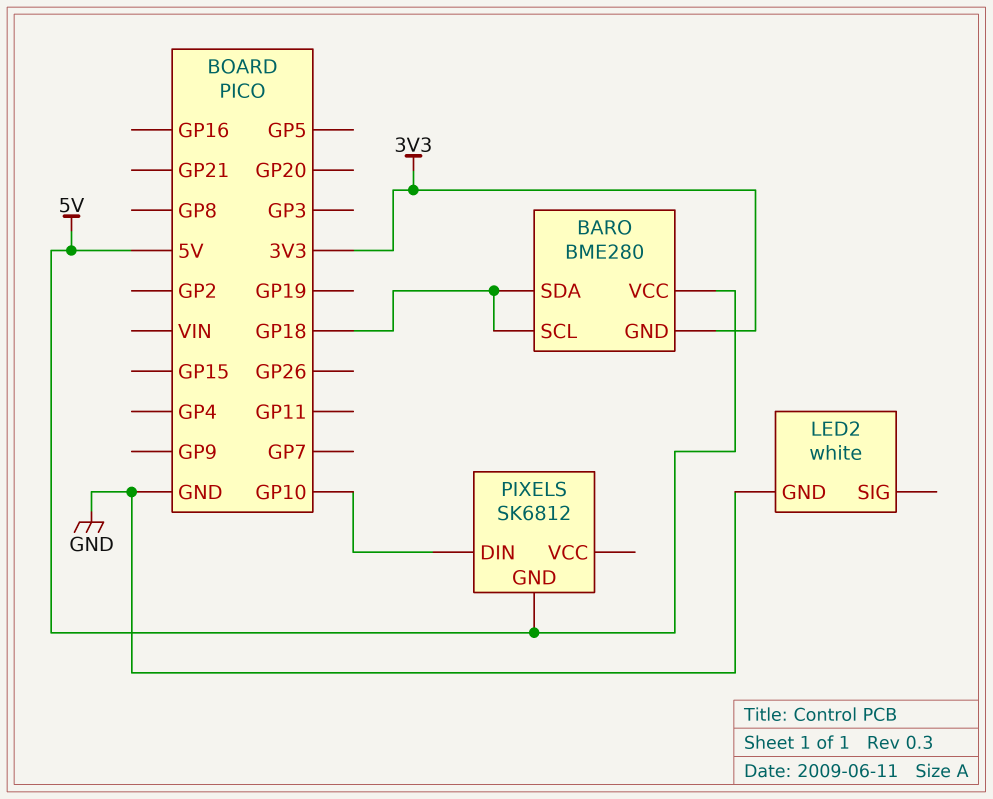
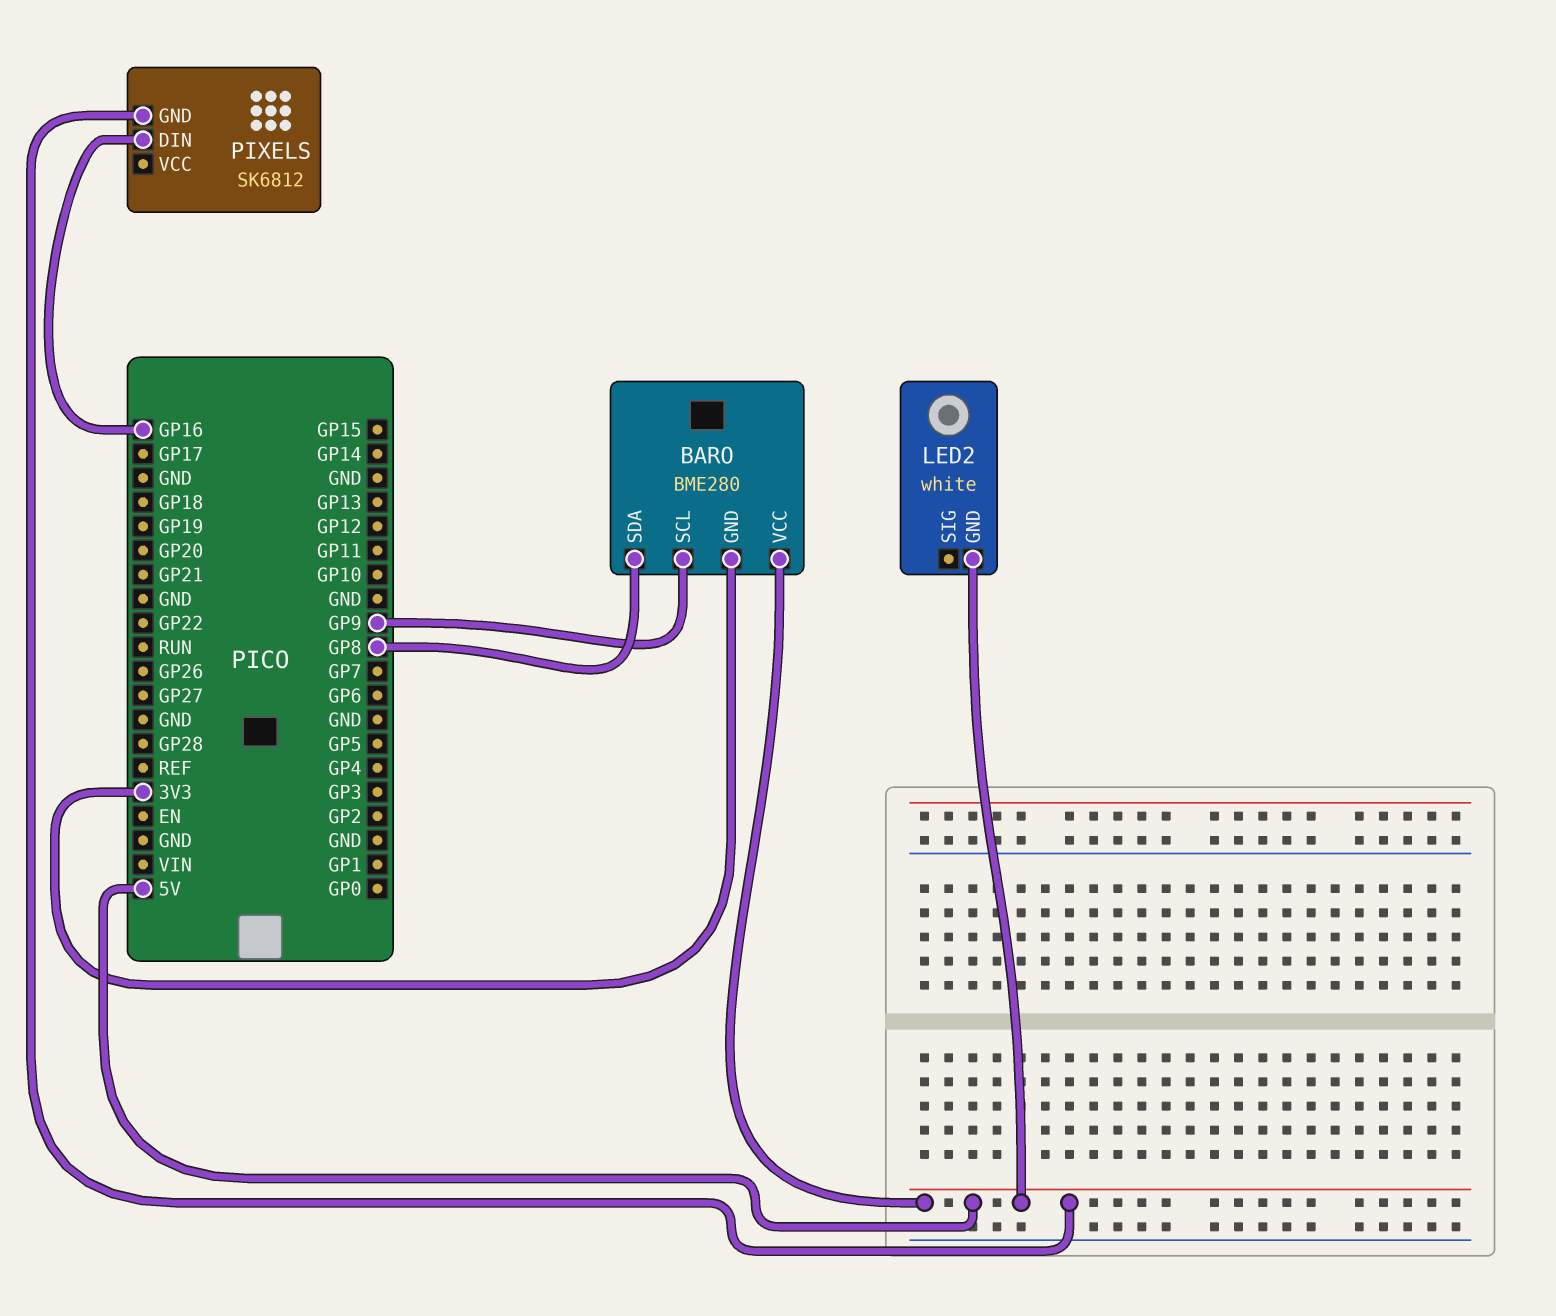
BARO pin SCL: GP18 -> GP9
BARO pin SDA: GP18 -> GP8
LED2 pin GND: GND -> 5V
PIXELS pin DIN: GP10 -> GP16

